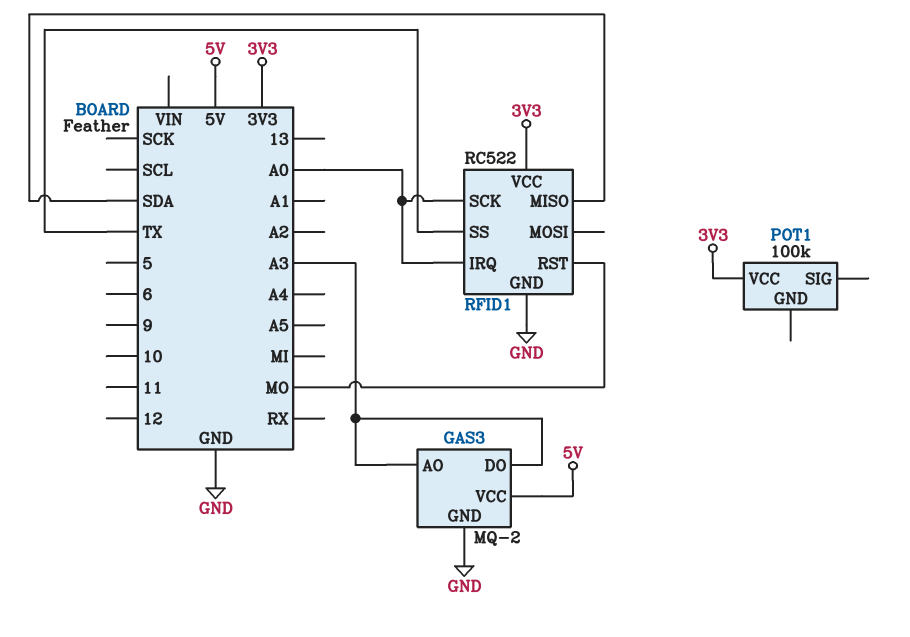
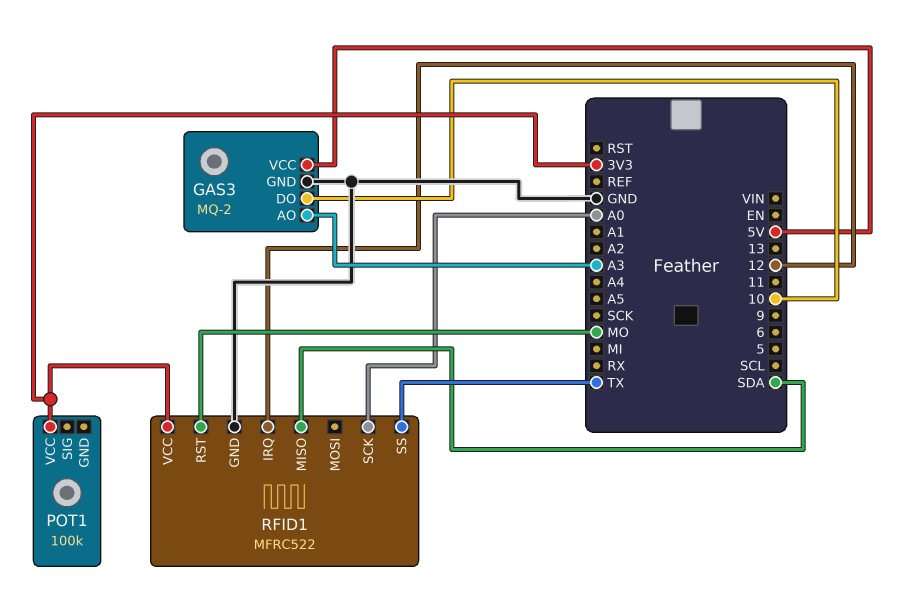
GAS3 pin DO: A3 -> 10
RFID1: RC522 -> MFRC522
RFID1 pin IRQ: A0 -> 12

